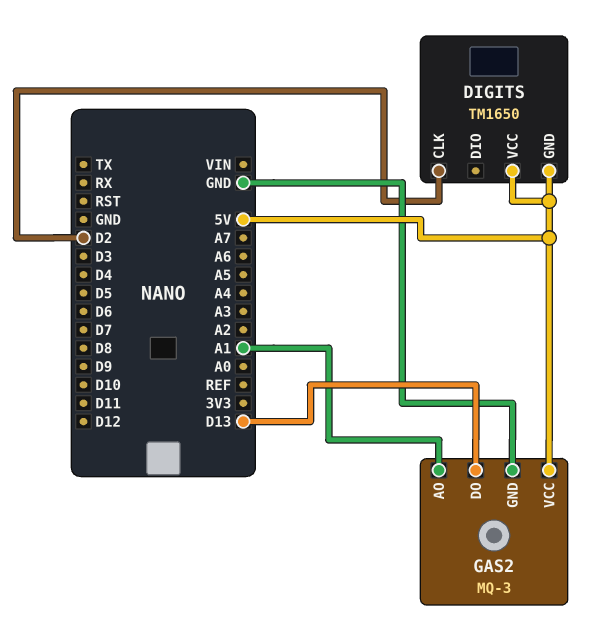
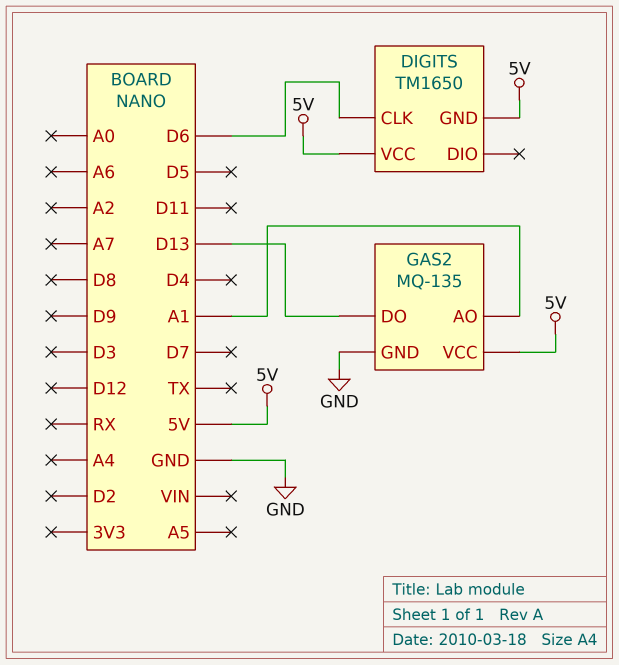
DIGITS pin CLK: D2 -> D6
GAS2: MQ-3 -> MQ-135

